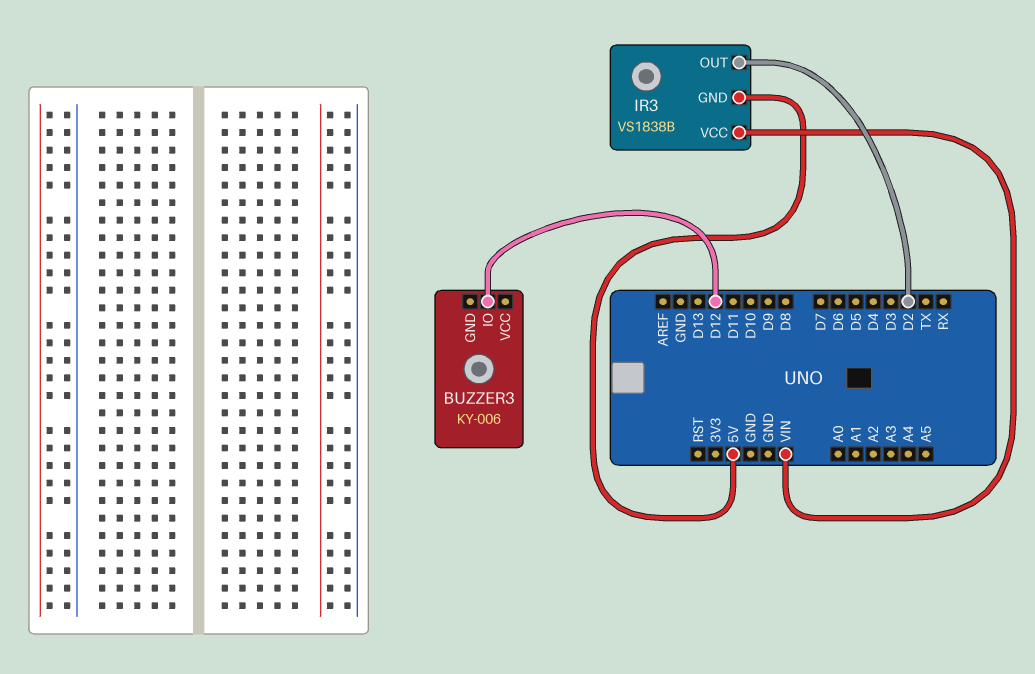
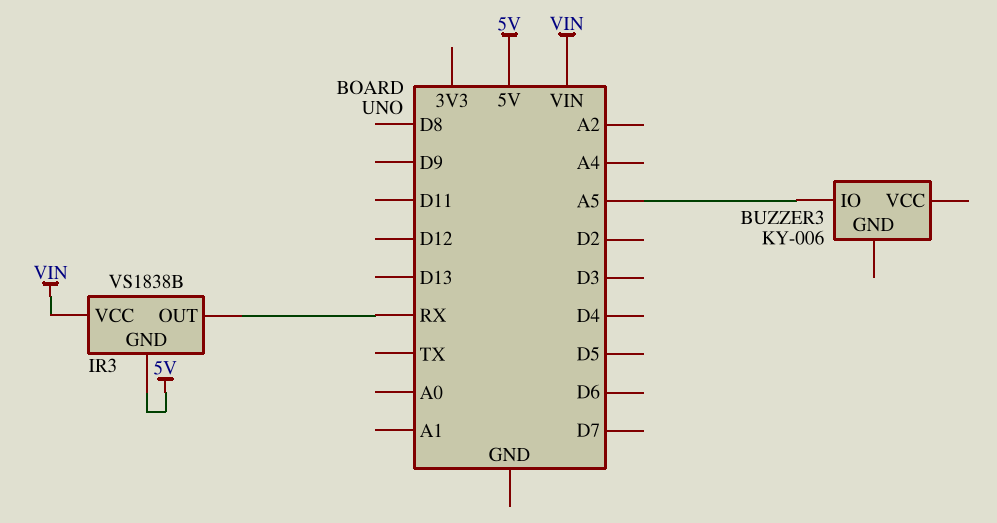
BUZZER3 pin IO: D12 -> A5
IR3 pin OUT: D2 -> RX

